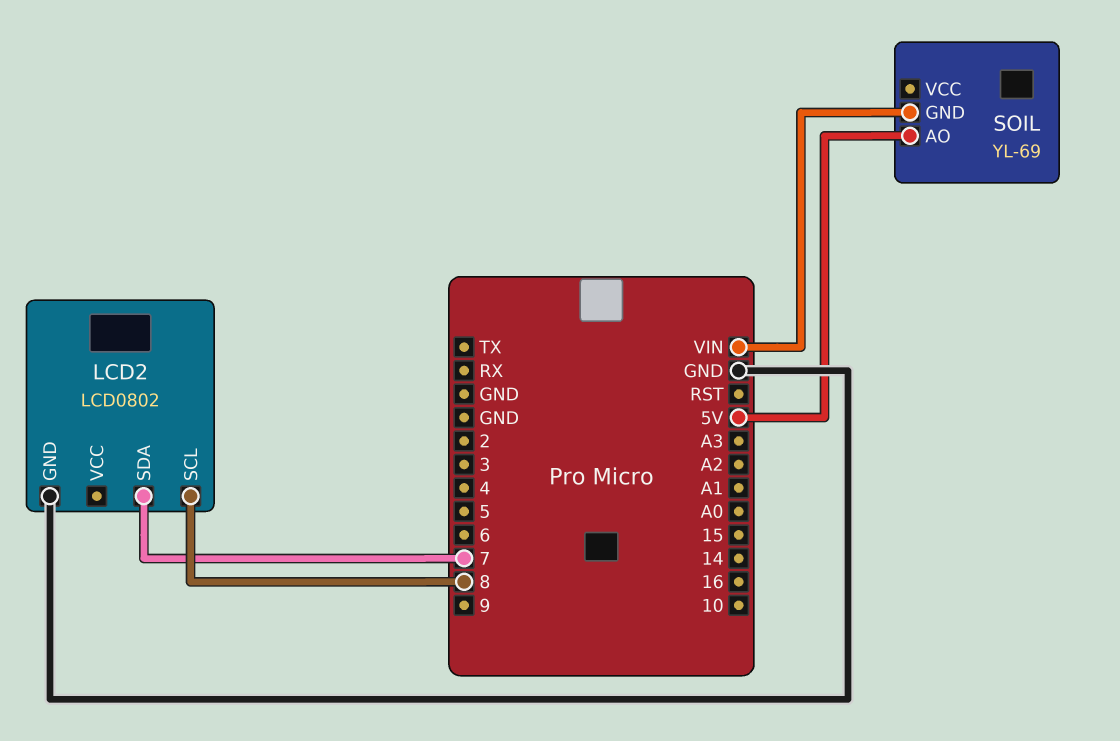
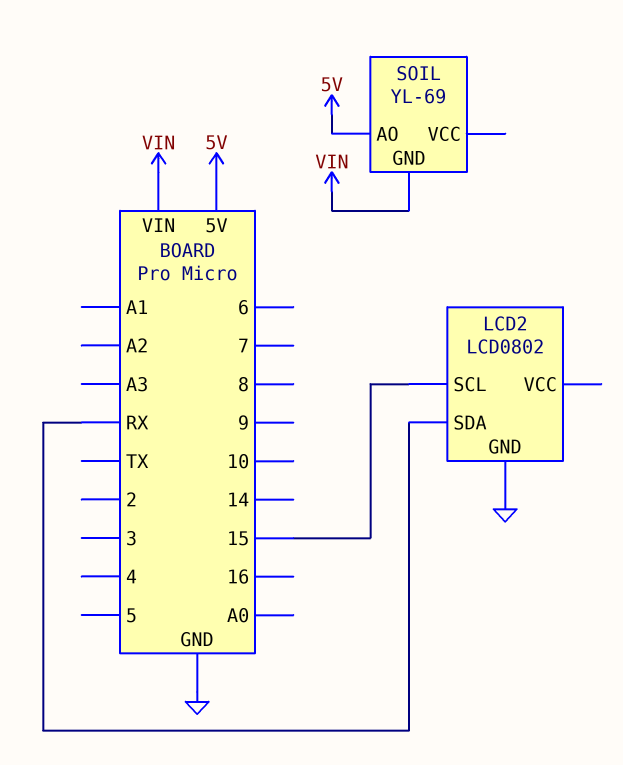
LCD2 pin SCL: 8 -> 15
LCD2 pin SDA: 7 -> RX

